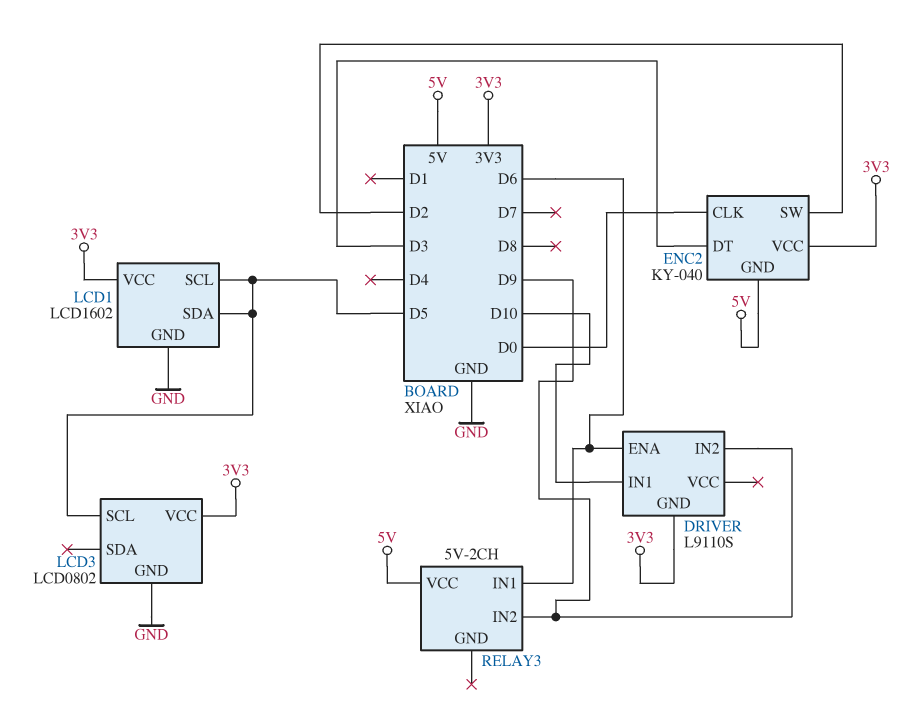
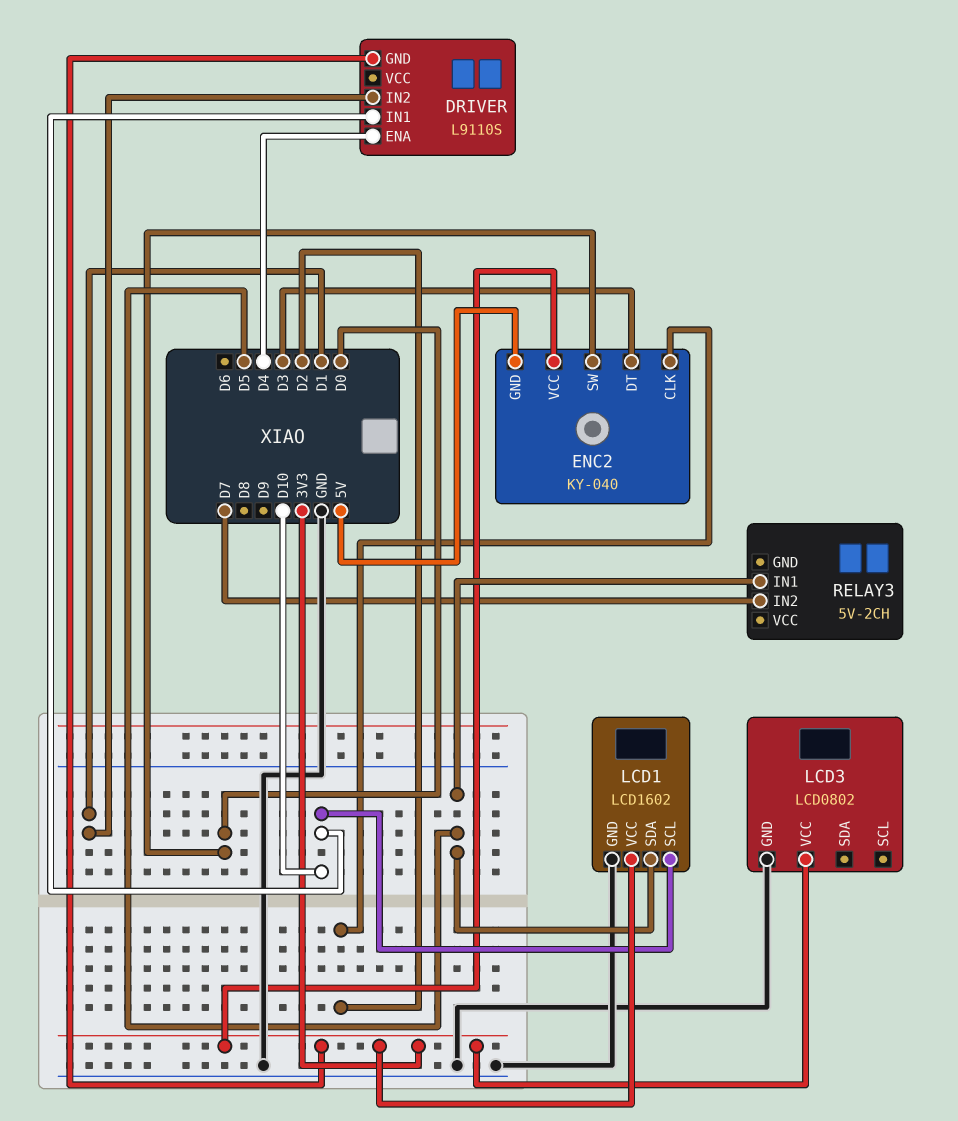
DRIVER pin ENA: D6 -> D4
DRIVER pin IN2: D9 -> D1
ENC2 pin CLK: D0 -> D2
ENC2 pin SW: D2 -> D0
LCD1 pin SCL: D5 -> D10
LCD3 pin SCL: D5 -> none
RELAY3 pin IN1: D6 -> D5
RELAY3 pin IN2: D9 -> D7
RELAY3 pin VCC: 5V -> none

